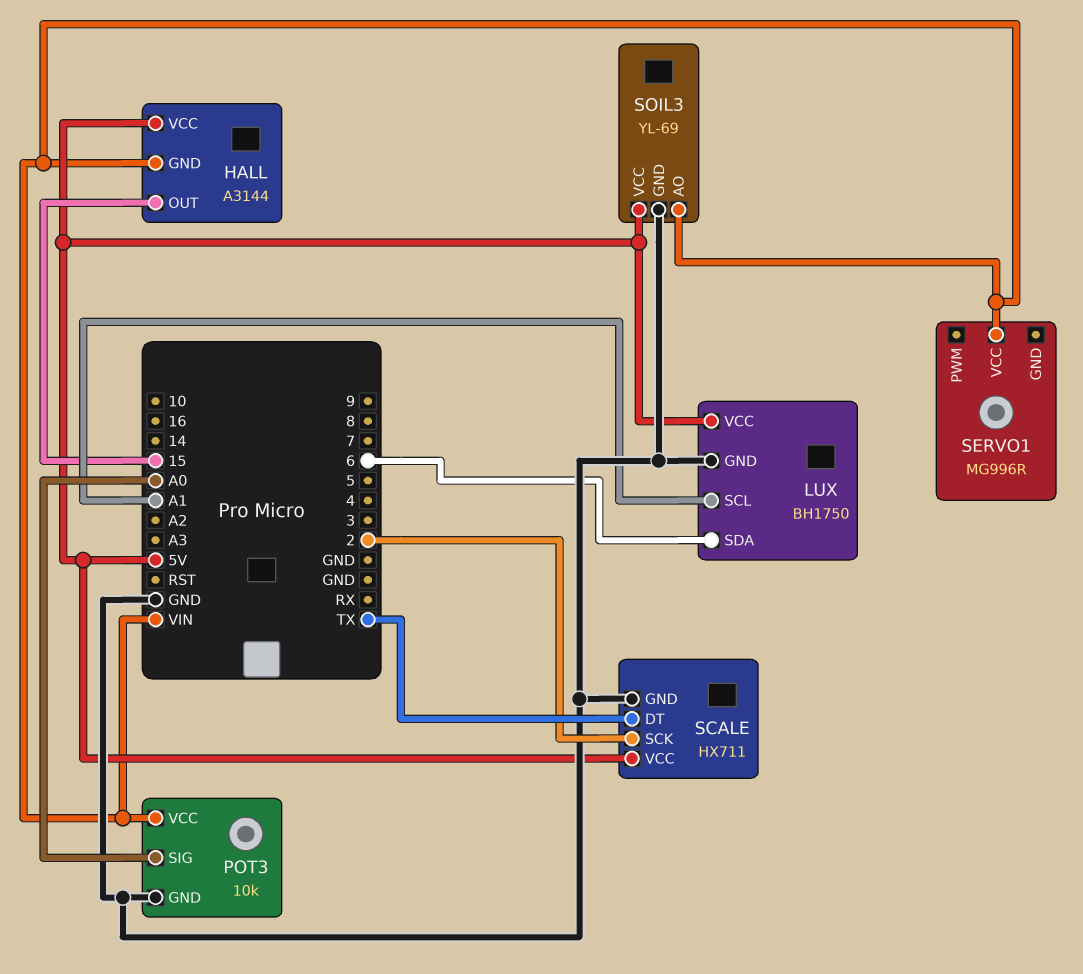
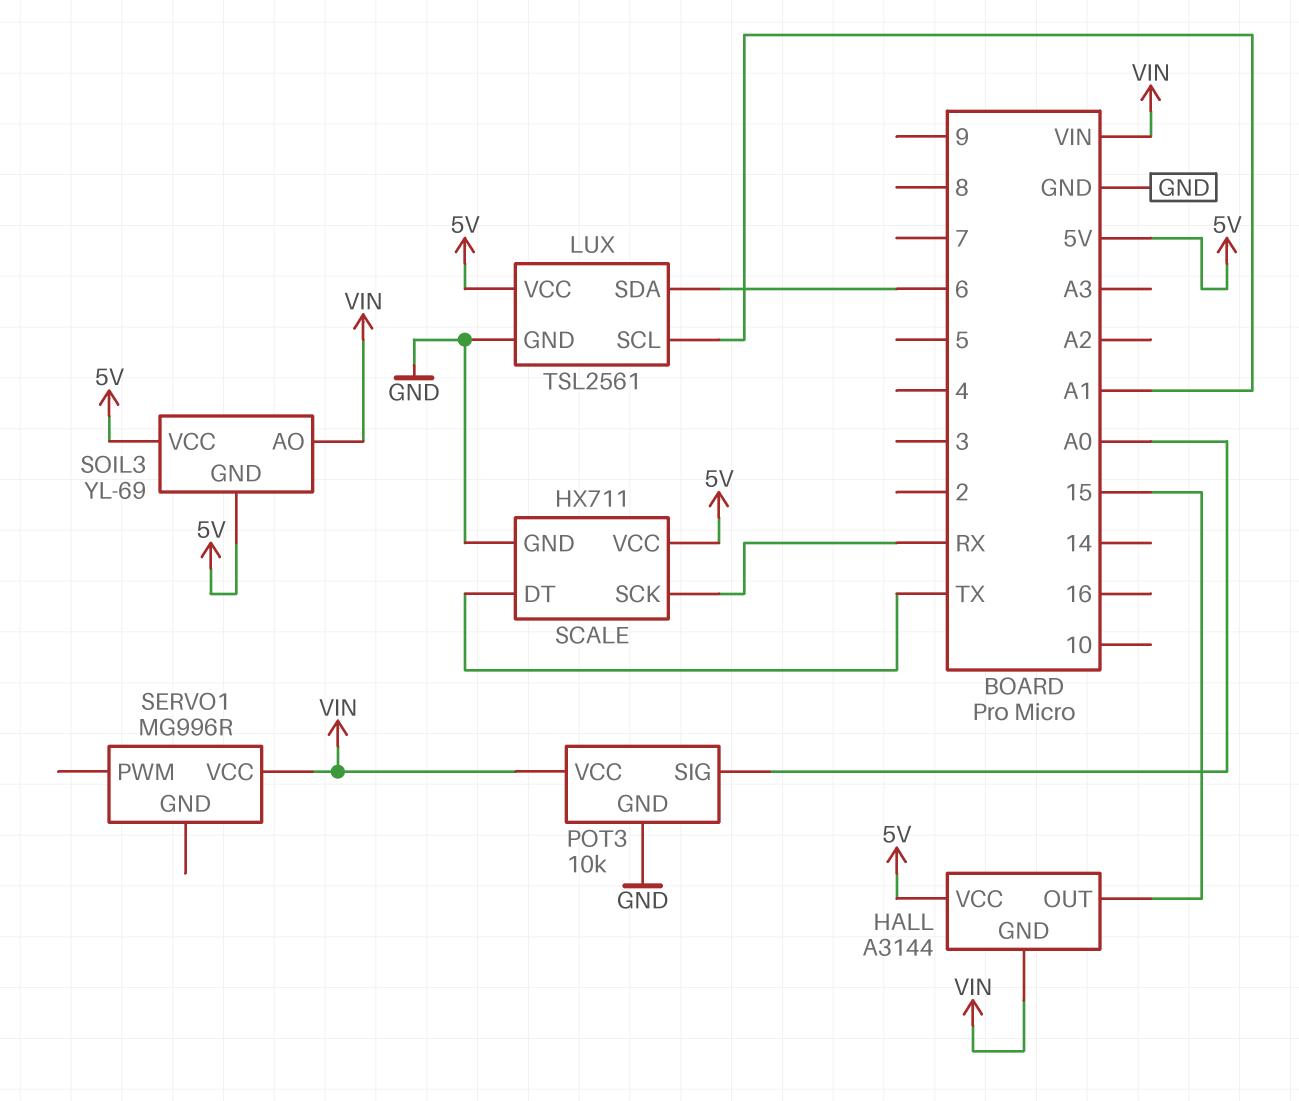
LUX: BH1750 -> TSL2561
SCALE pin SCK: 2 -> RX
SOIL3 pin GND: GND -> 5V

